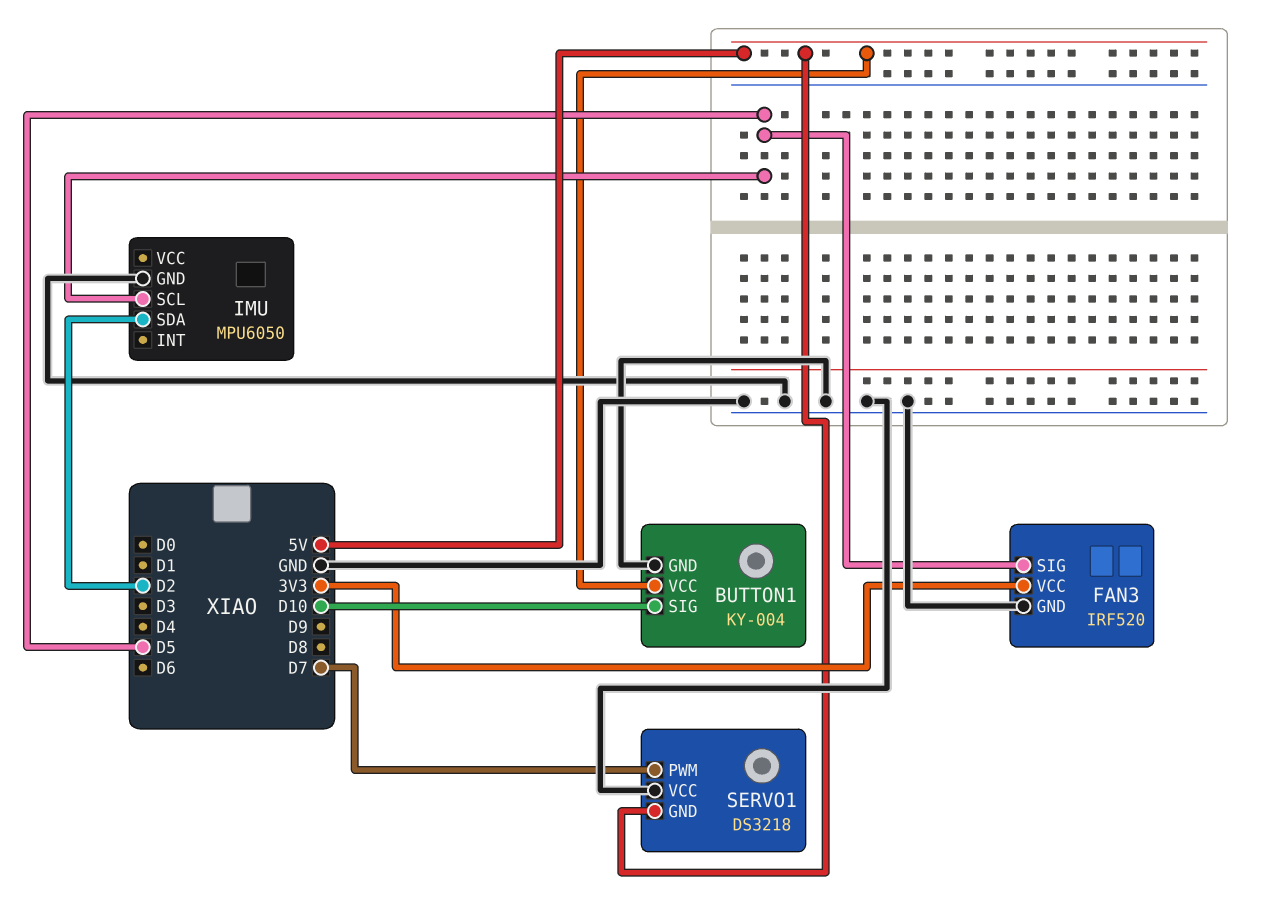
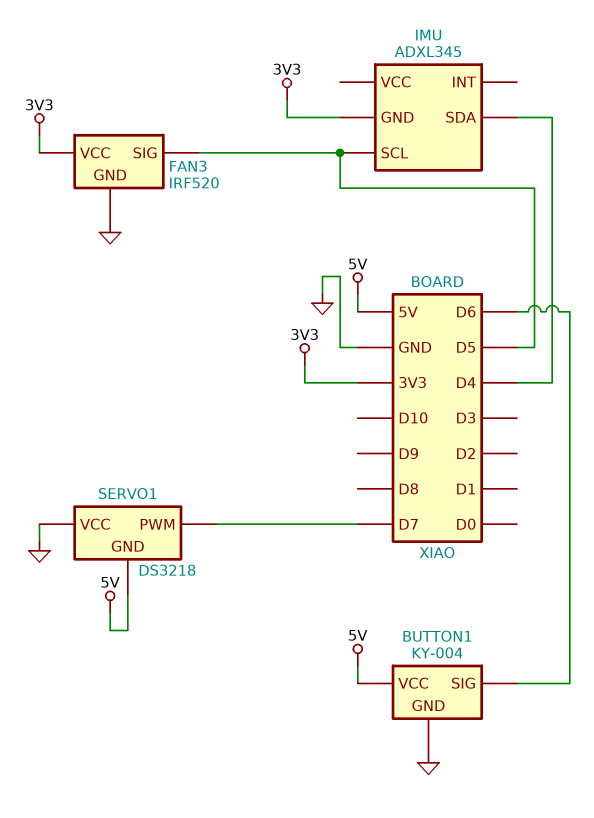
BUTTON1 pin SIG: D10 -> D6
IMU: MPU6050 -> ADXL345
IMU pin GND: GND -> 3V3
IMU pin SDA: D2 -> D4

